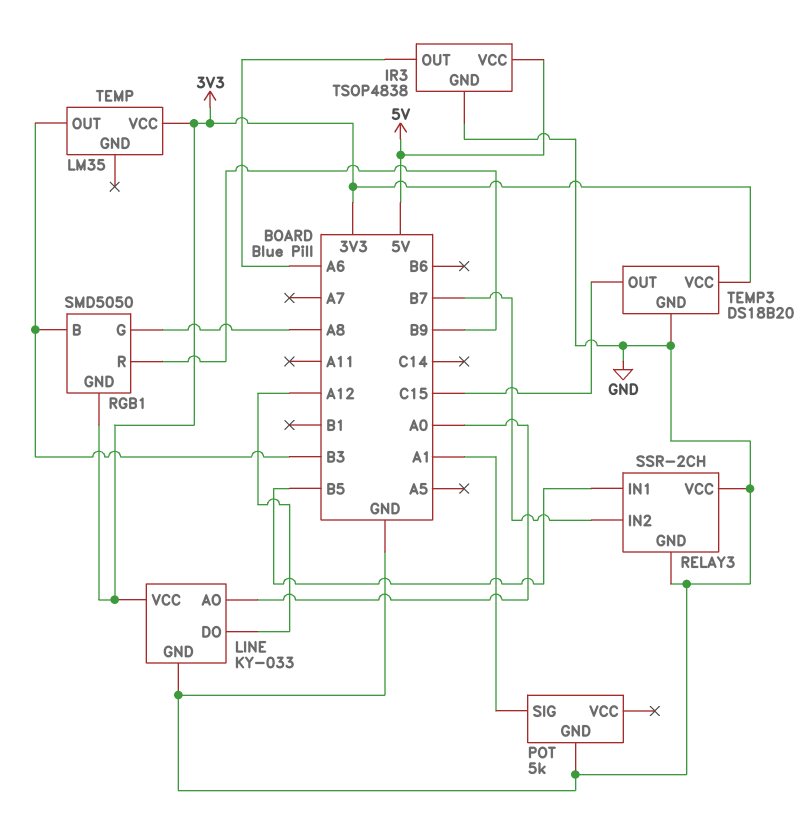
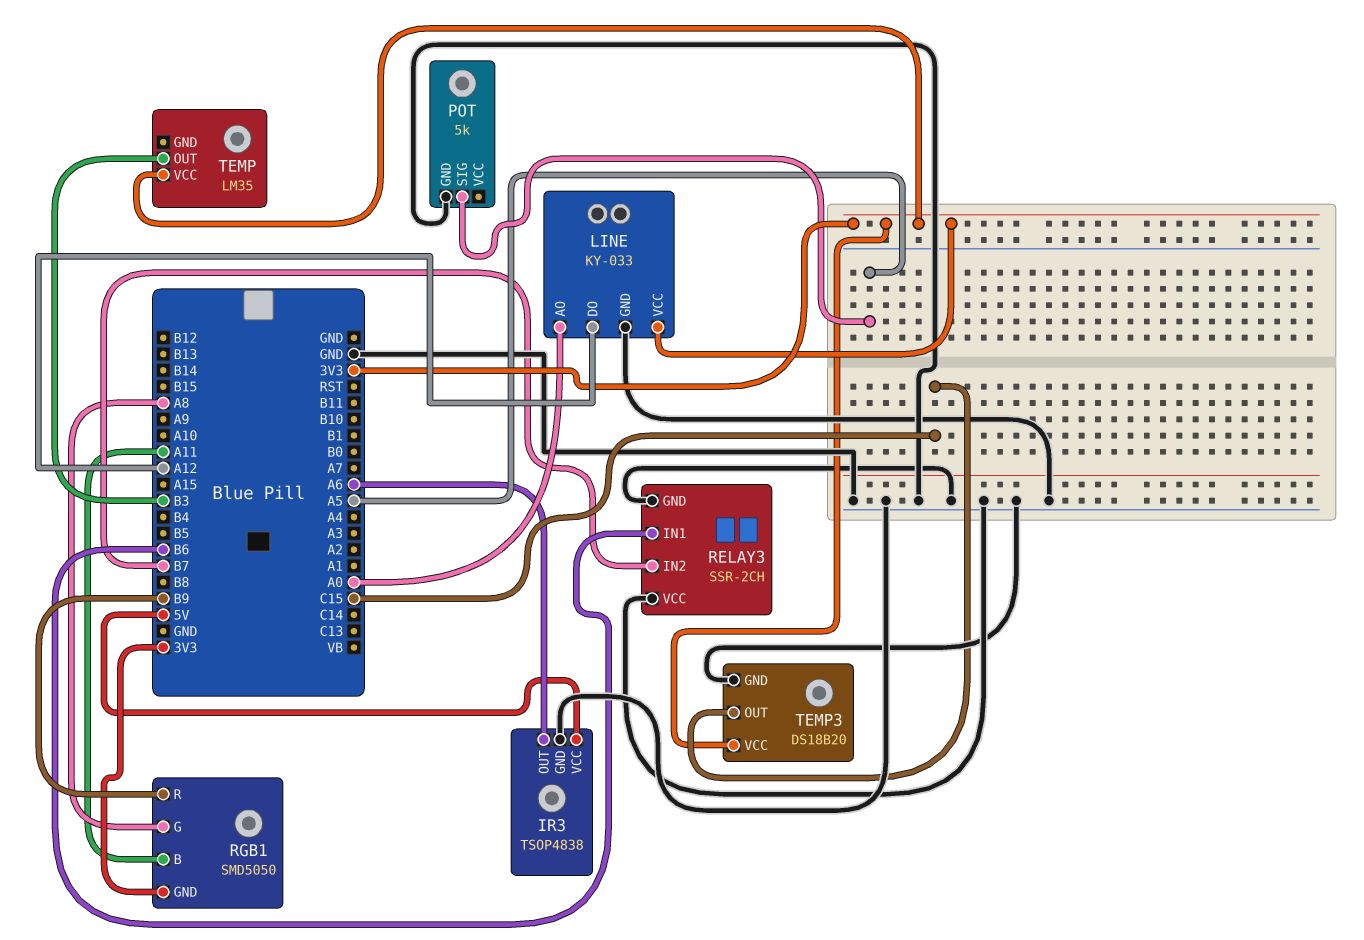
POT pin SIG: A1 -> A5
RELAY3 pin IN1: B5 -> B6
RGB1 pin B: B3 -> A11

